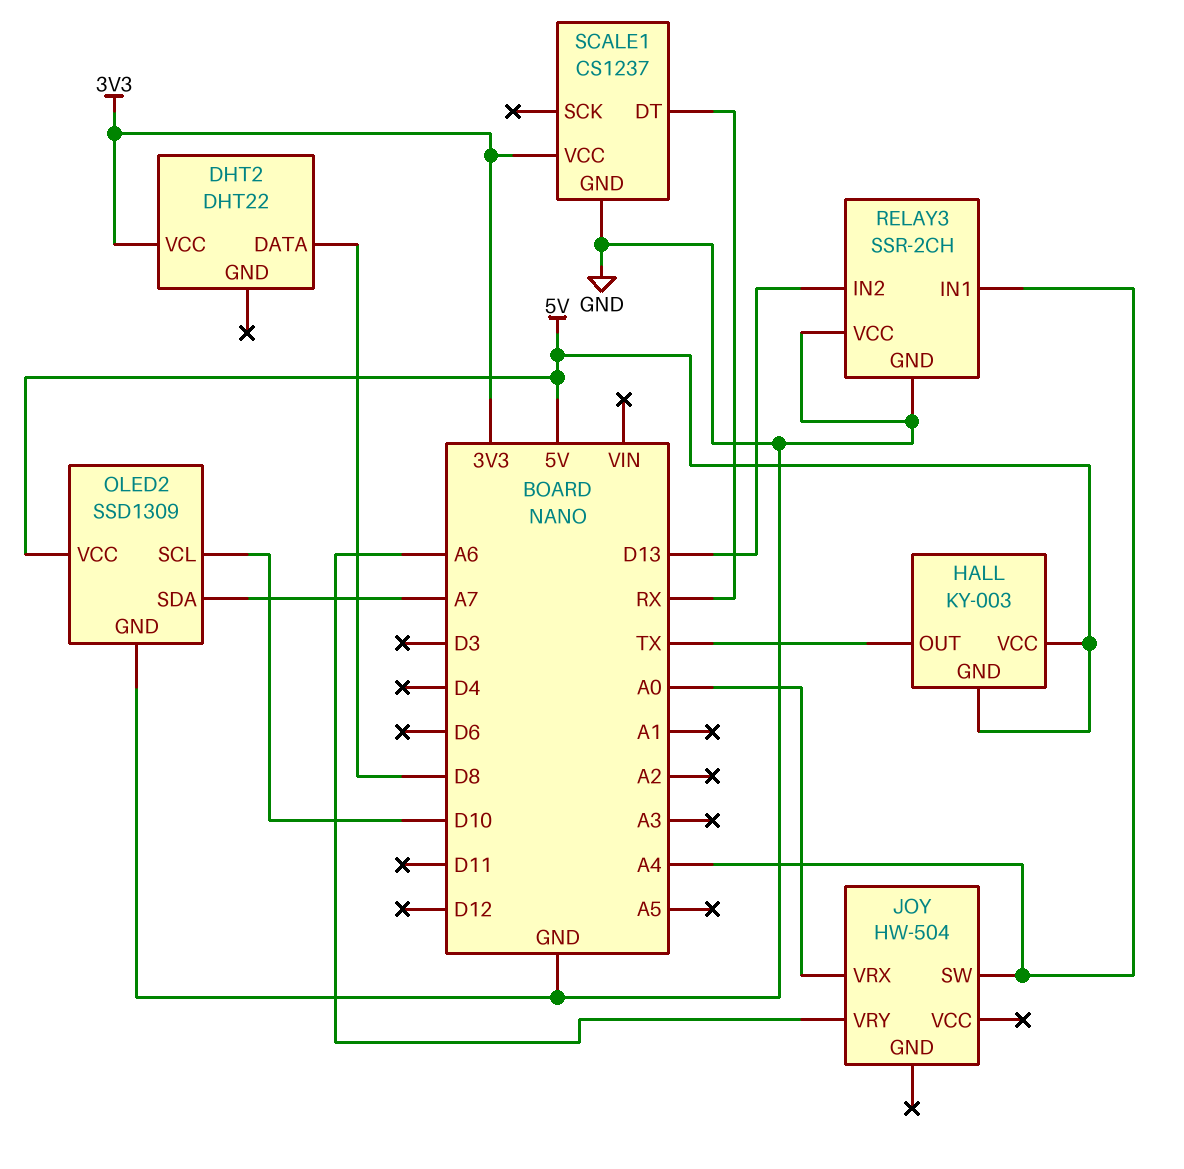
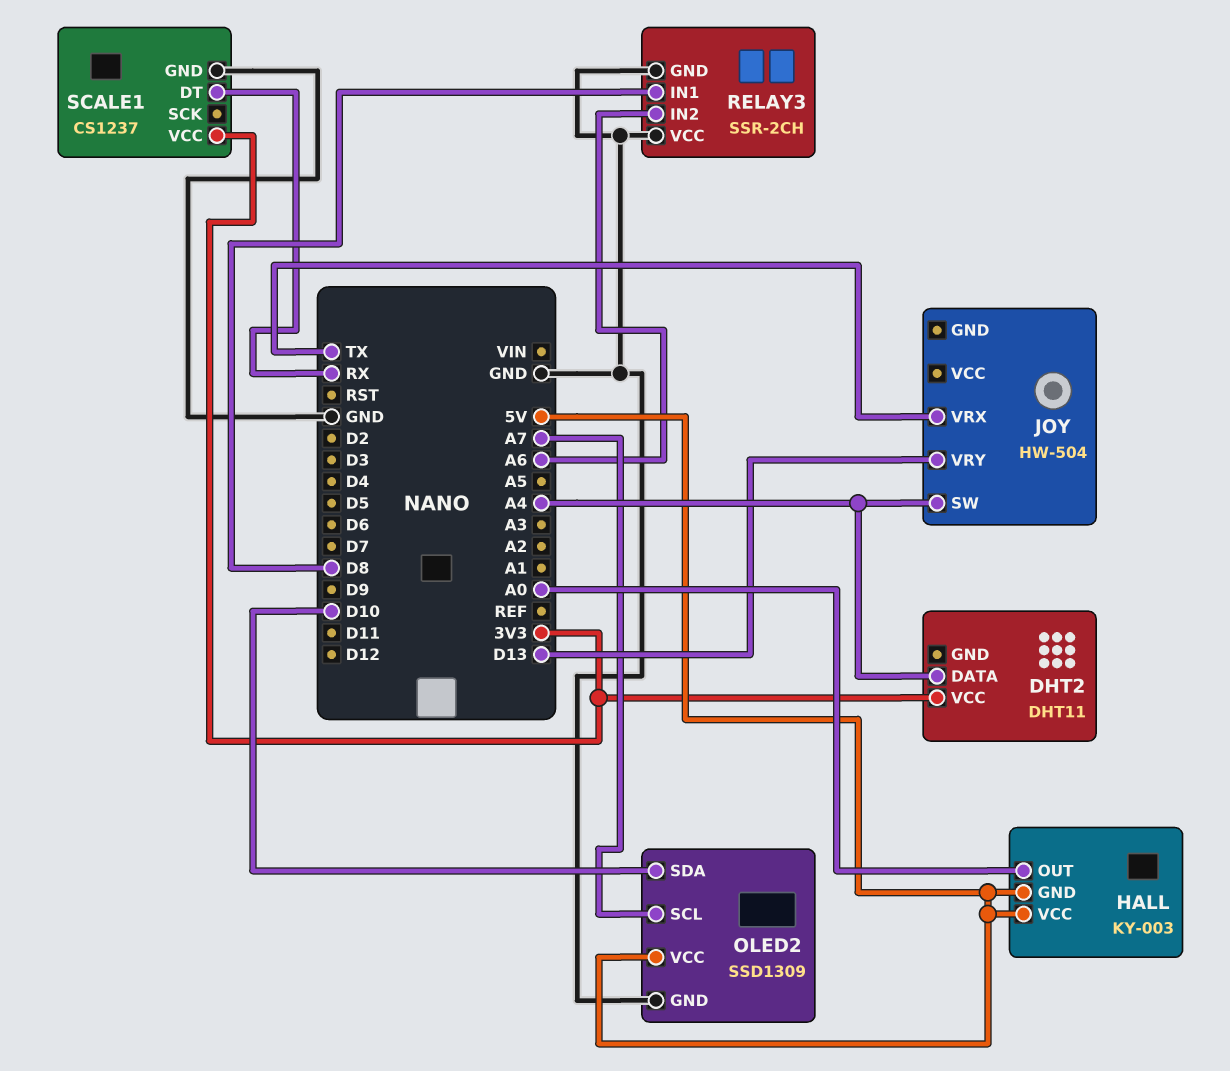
DHT2: DHT22 -> DHT11
DHT2 pin DATA: D8 -> A4
HALL pin OUT: TX -> A0
JOY pin VRX: A0 -> TX
JOY pin VRY: A6 -> D13
OLED2 pin SCL: D10 -> A7
OLED2 pin SDA: A7 -> D10
RELAY3 pin IN1: A4 -> D8
RELAY3 pin IN2: D13 -> A6

